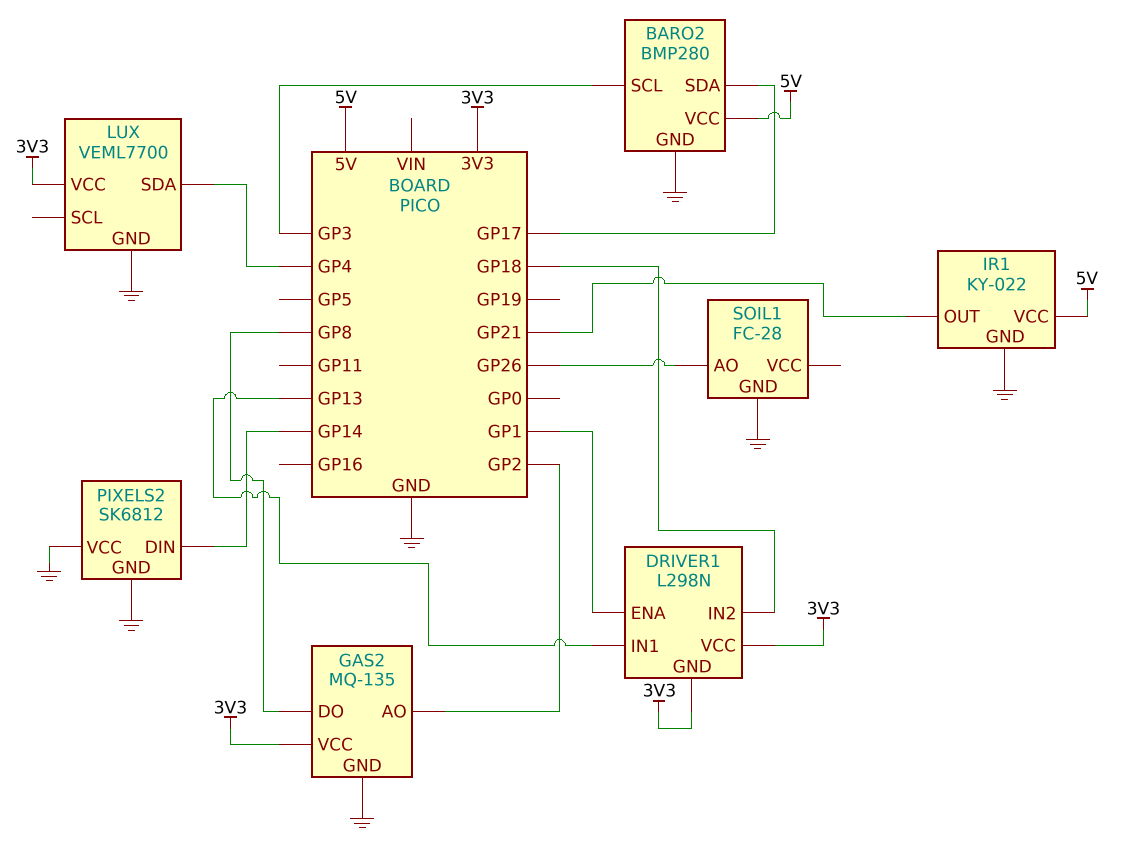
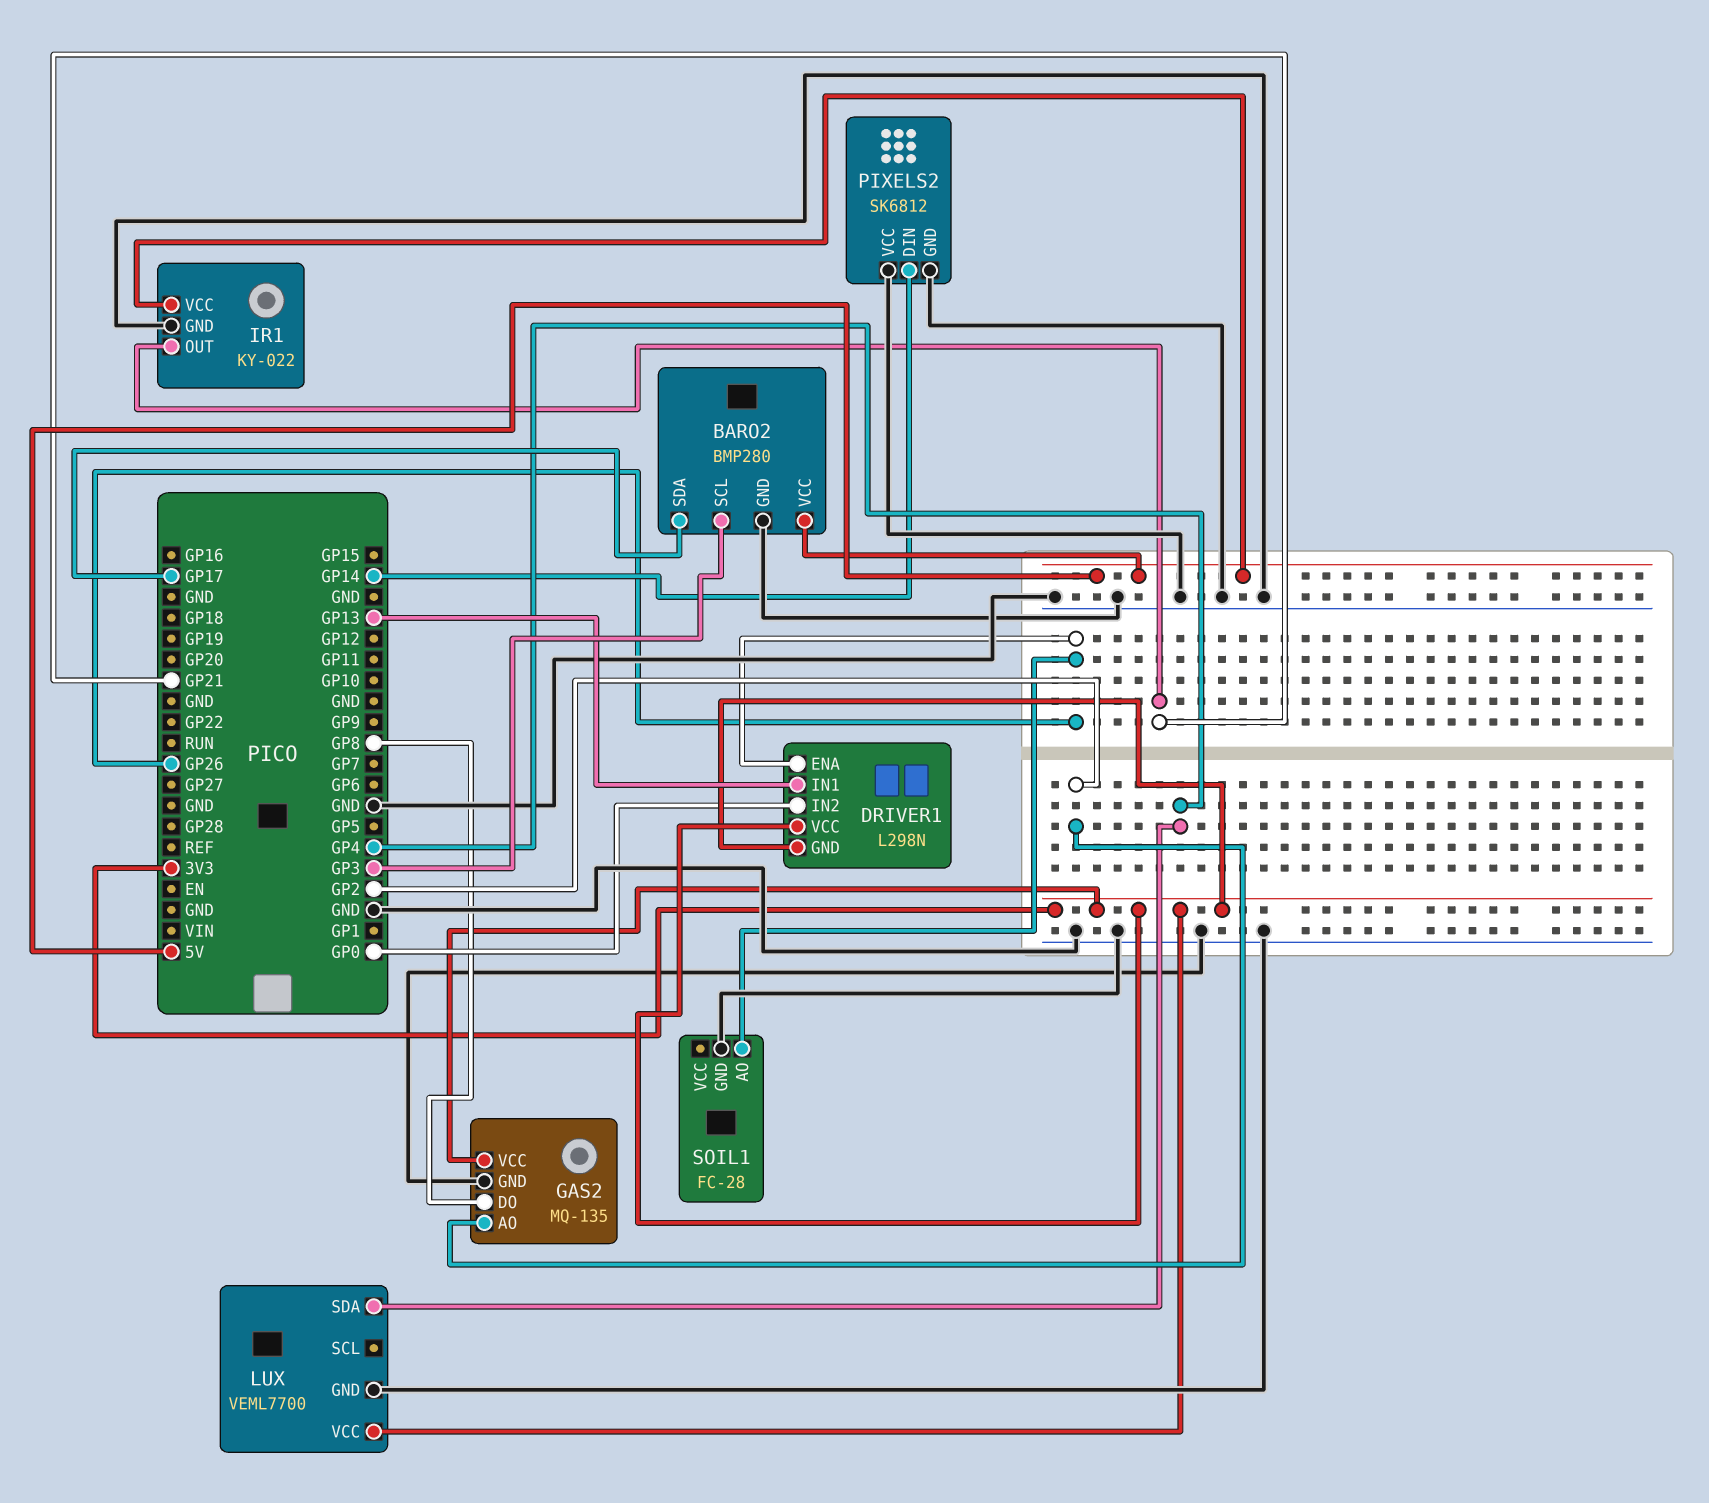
DRIVER1 pin ENA: GP1 -> GP26
DRIVER1 pin IN2: GP18 -> GP0

